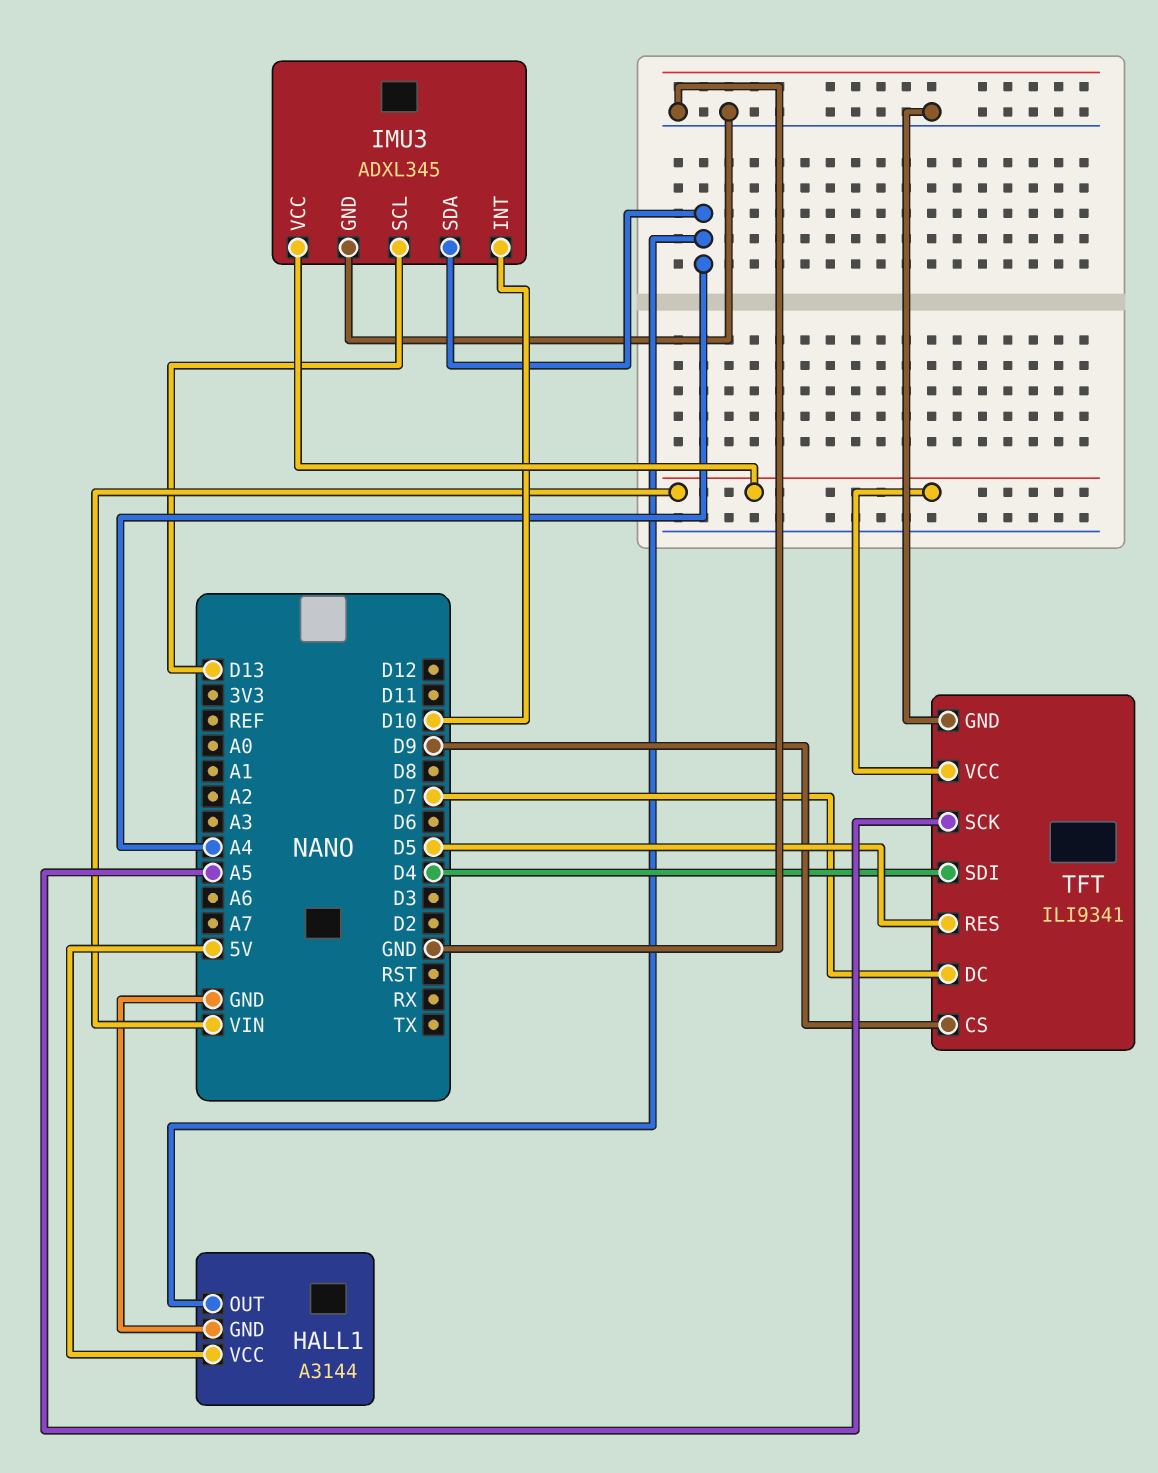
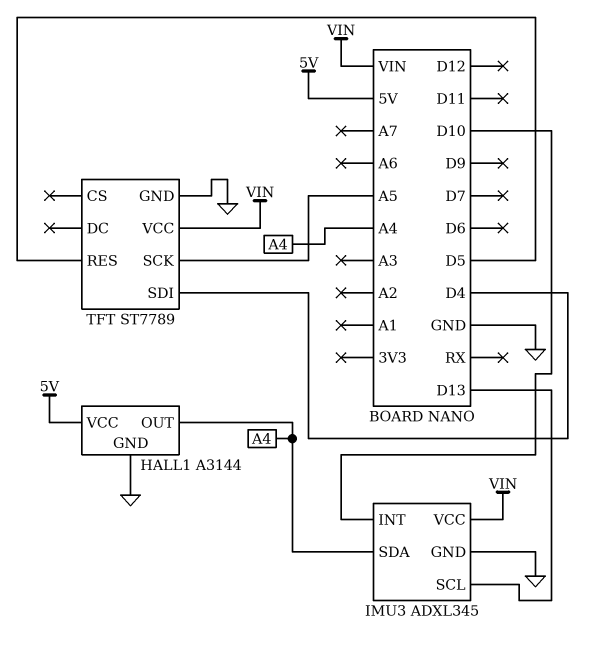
TFT: ILI9341 -> ST7789
TFT pin CS: D9 -> none
TFT pin DC: D7 -> none

